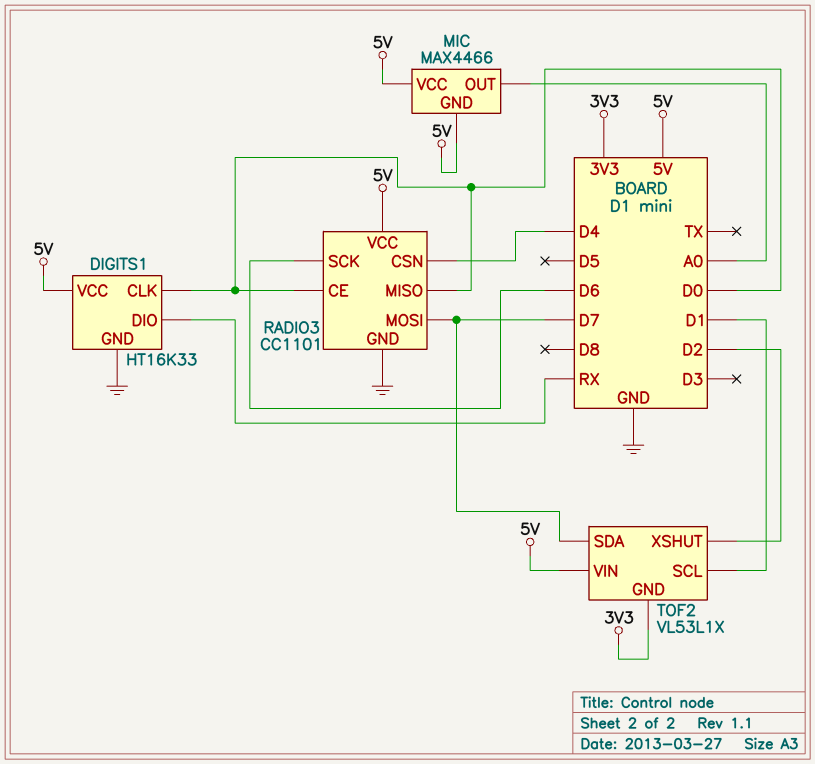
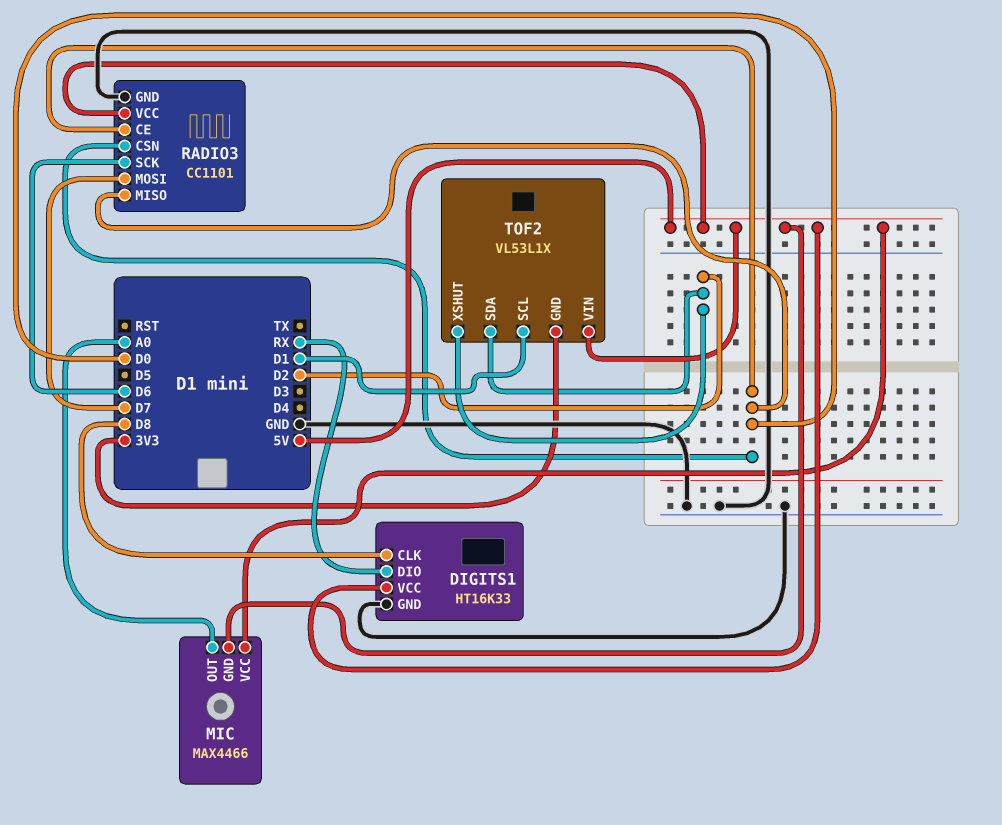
DIGITS1 pin CLK: D0 -> D8
RADIO3 pin CSN: D4 -> D0
TOF2 pin SDA: D7 -> D2

